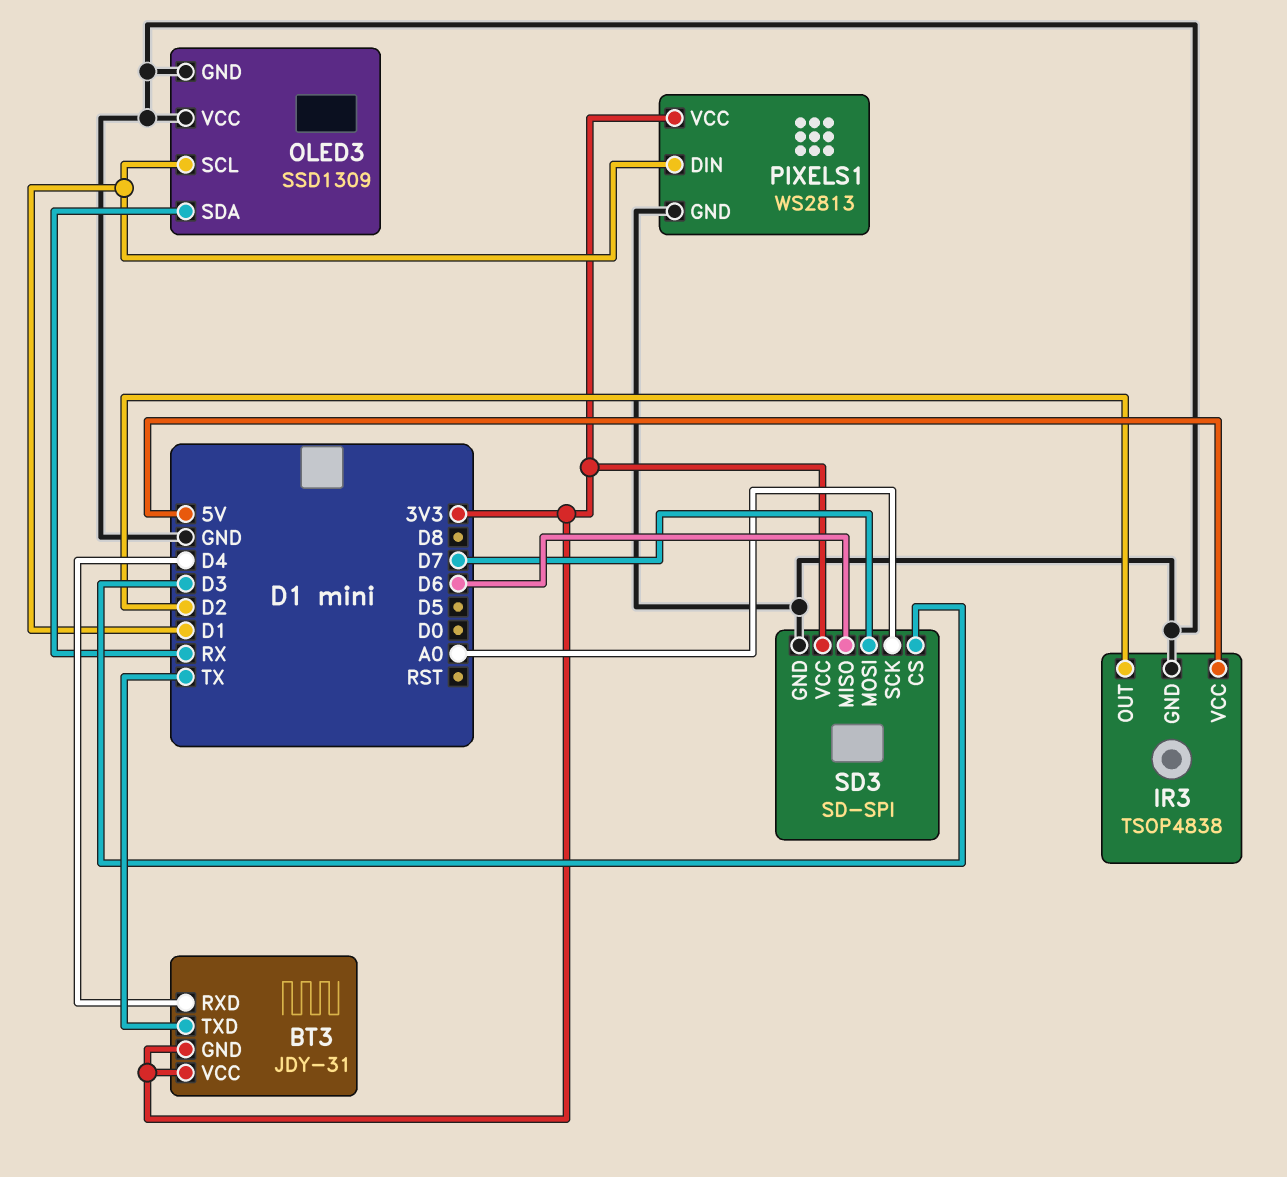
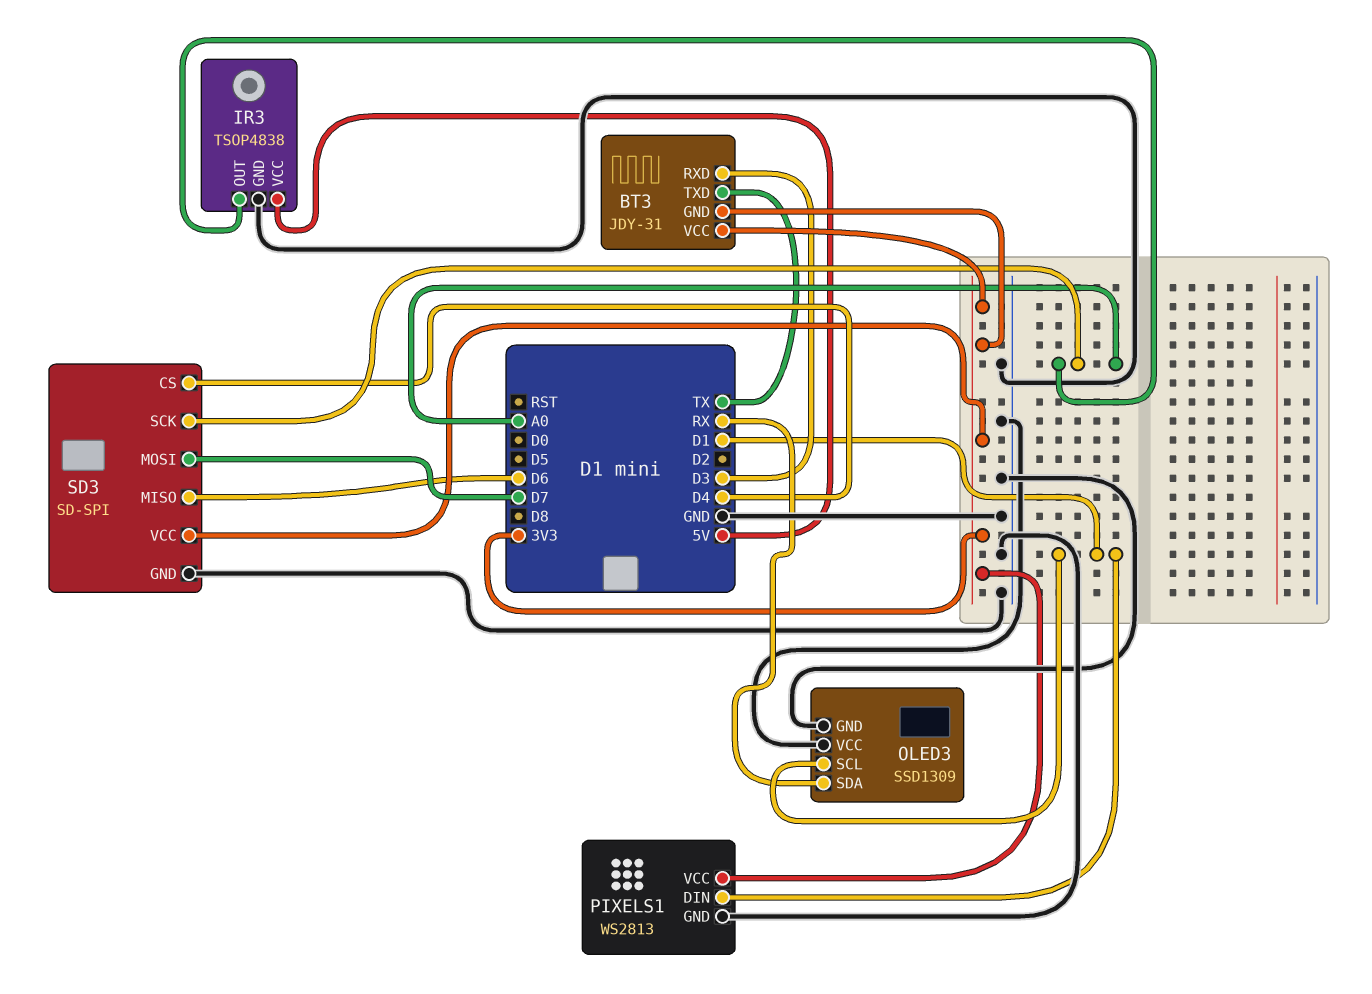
BT3 pin RXD: D4 -> D3
IR3 pin OUT: D2 -> A0
SD3 pin CS: D3 -> D4

